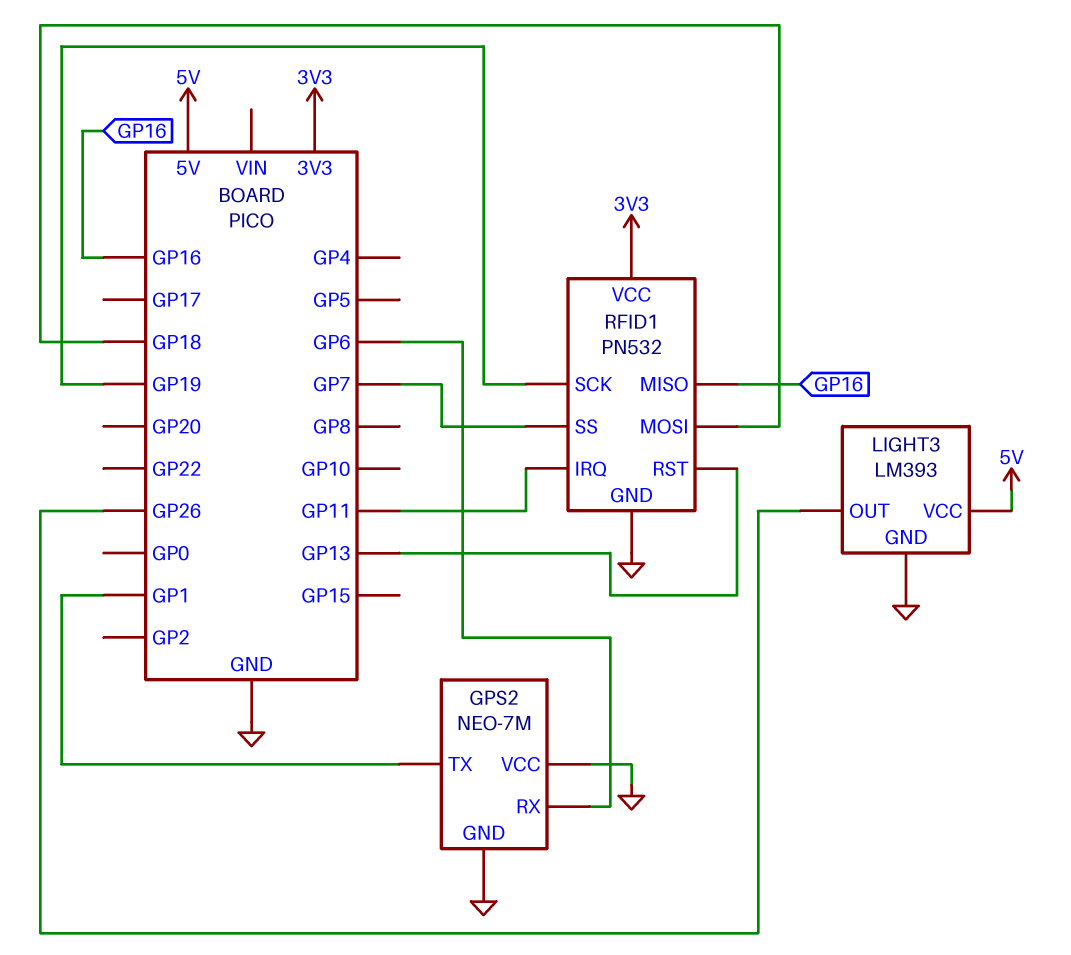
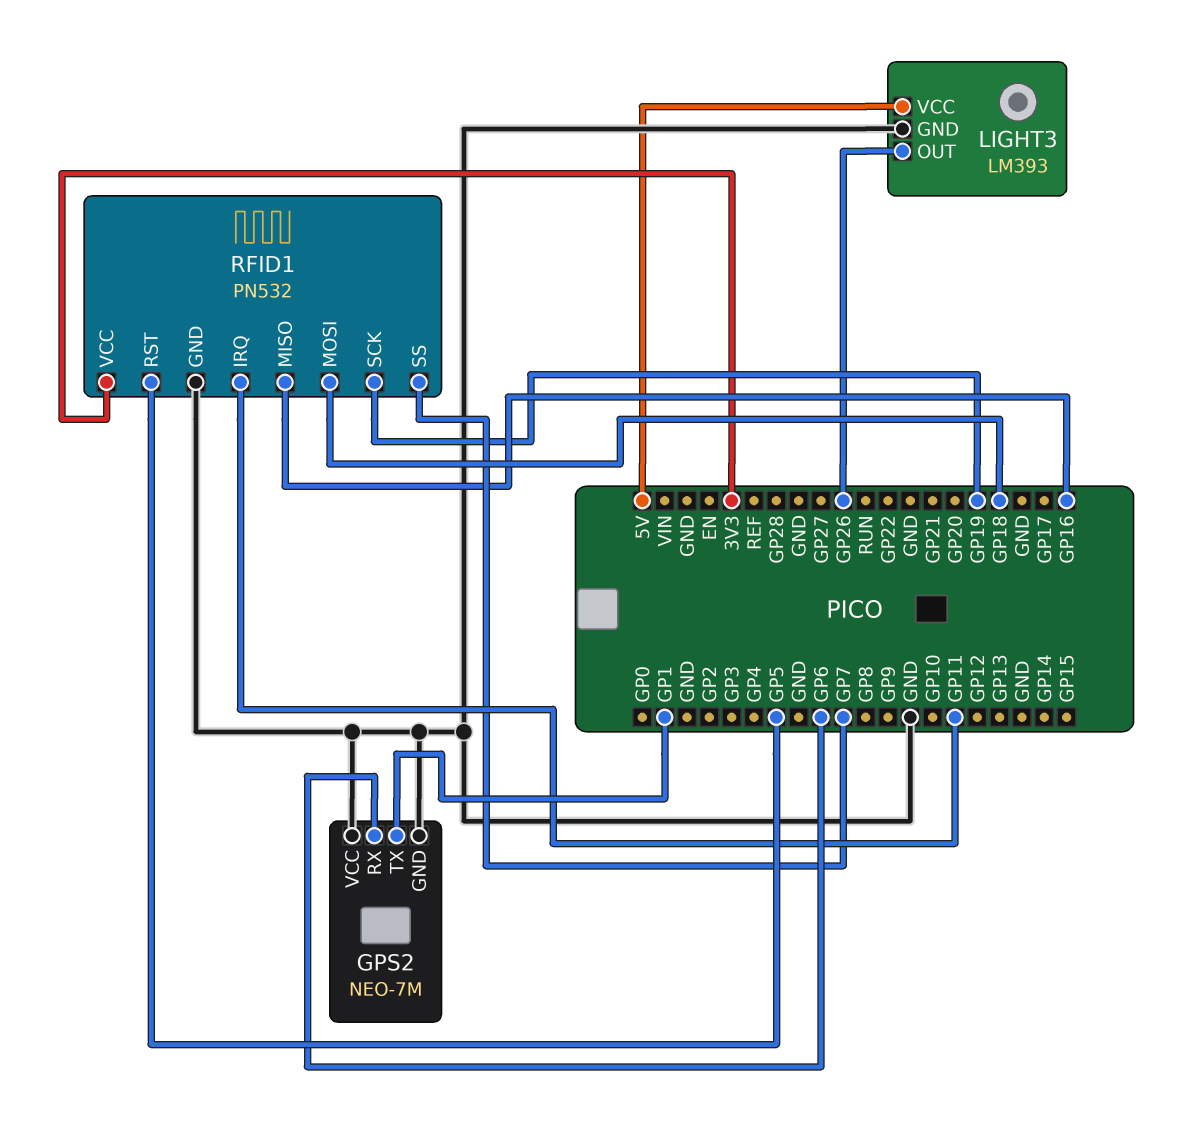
RFID1 pin RST: GP13 -> GP5

